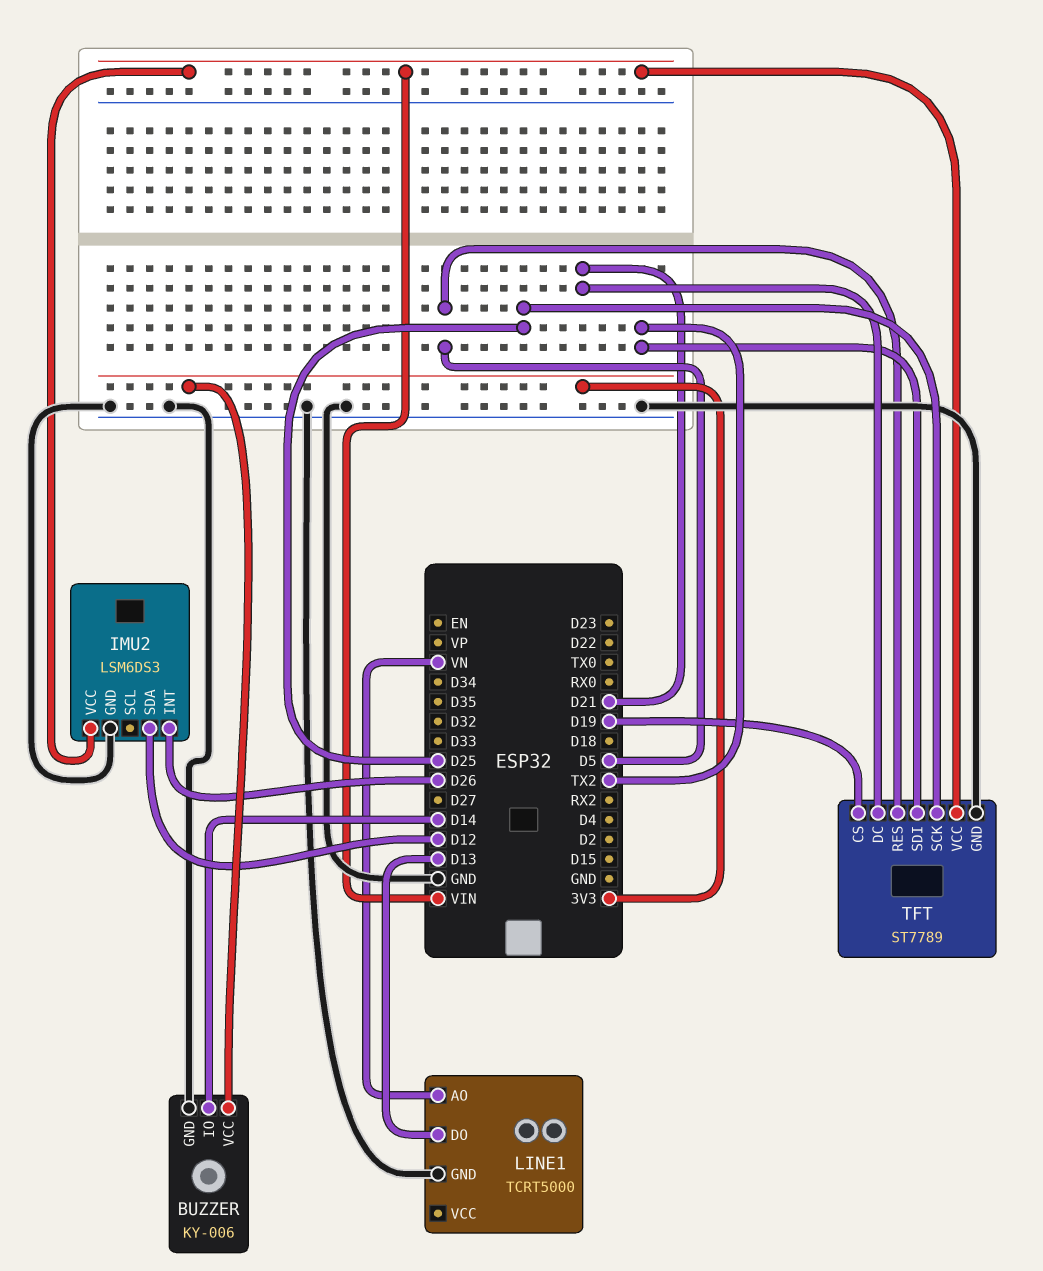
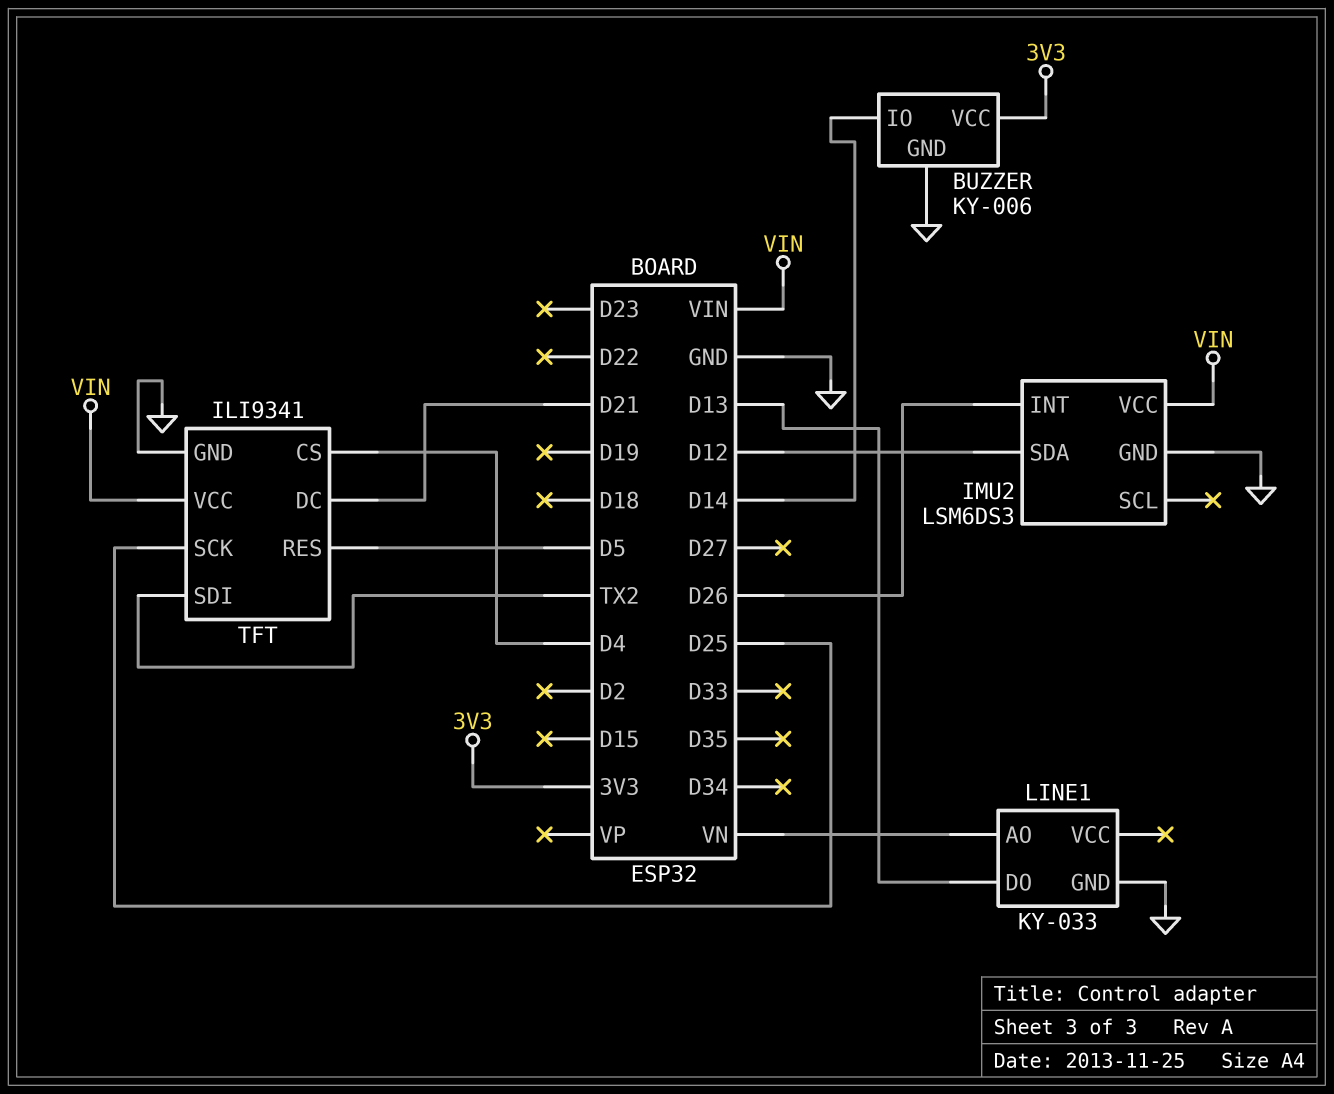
LINE1: TCRT5000 -> KY-033
TFT: ST7789 -> ILI9341
TFT pin CS: D19 -> D4

